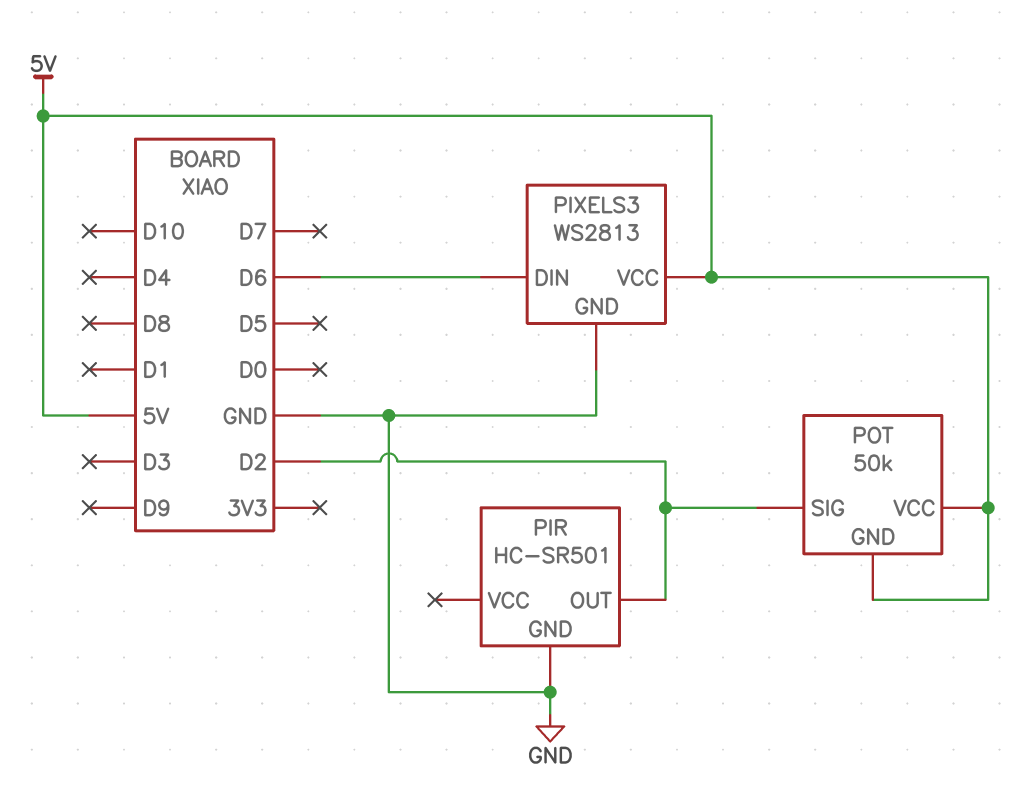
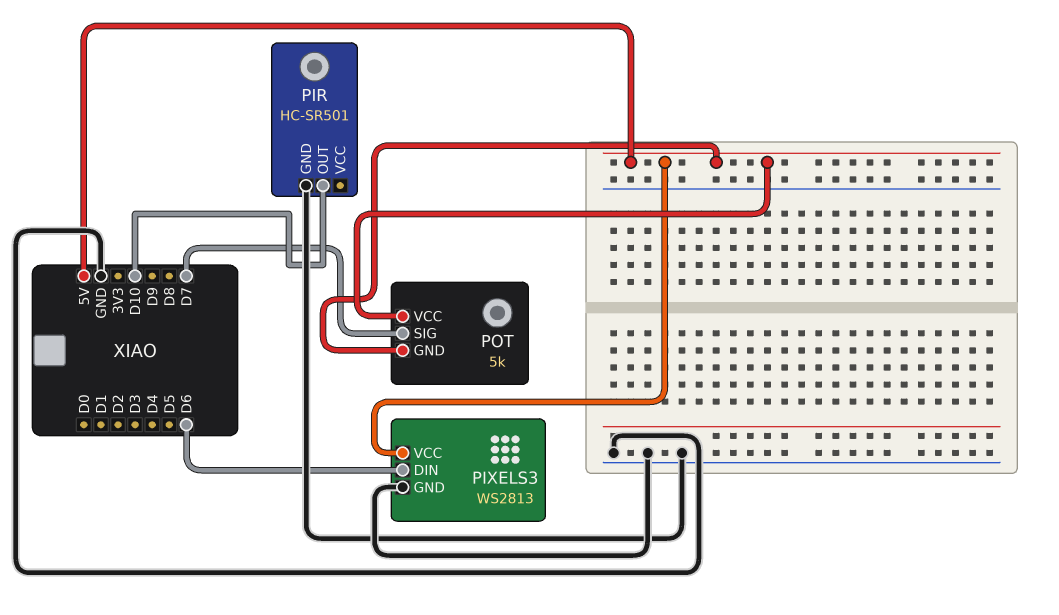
PIR pin OUT: D2 -> D10
POT: 50k -> 5k
POT pin SIG: D2 -> D7

